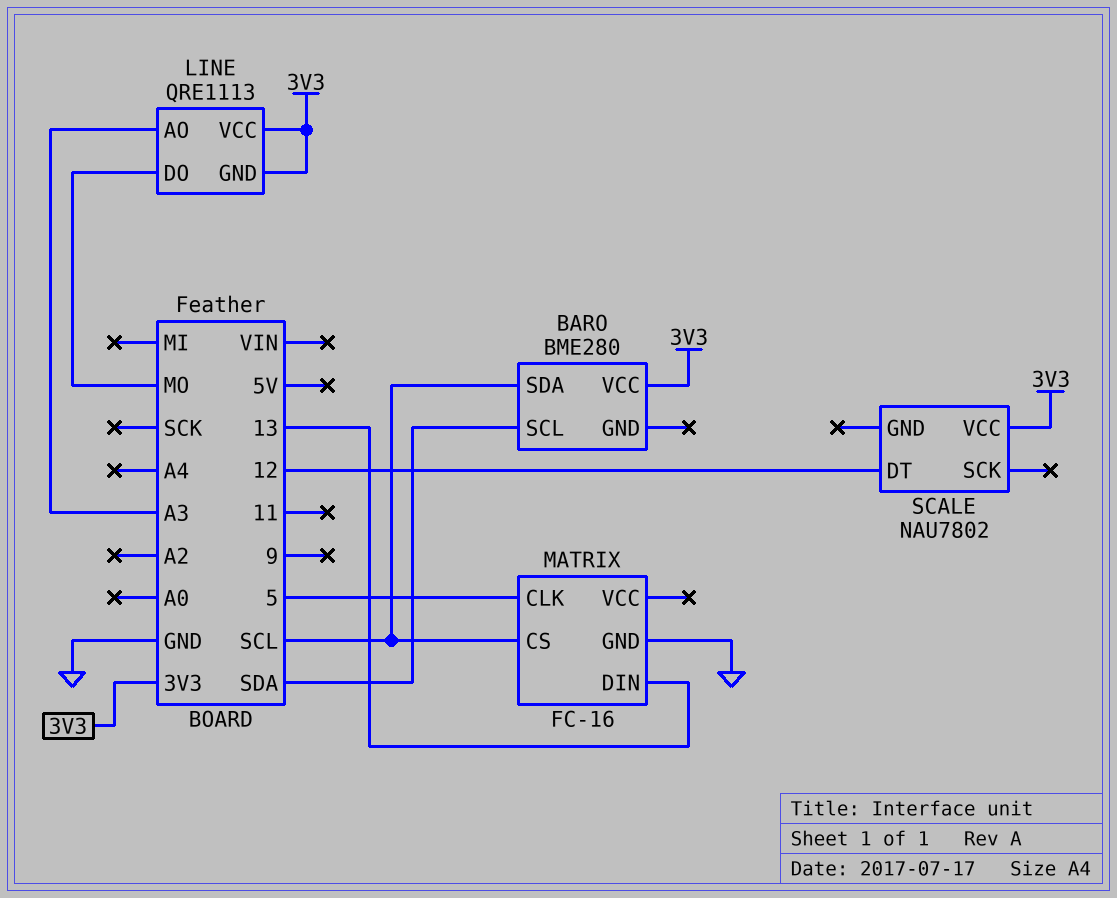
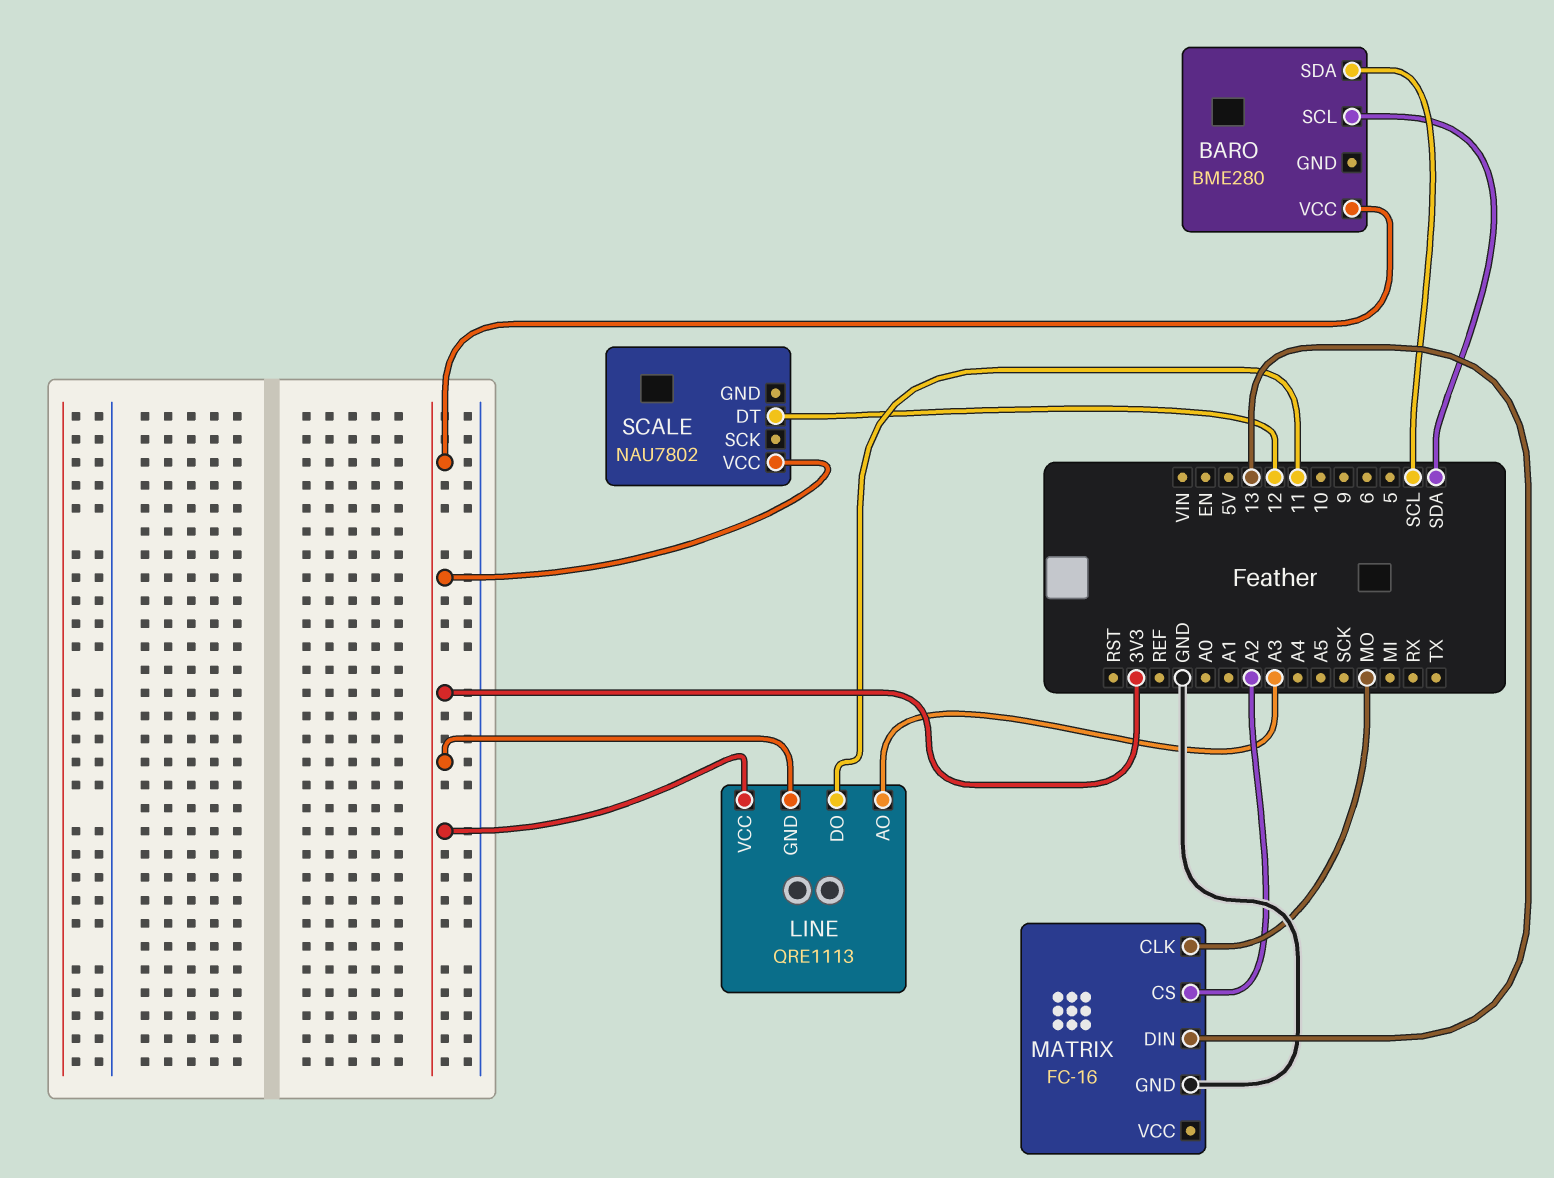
LINE pin DO: MO -> 11
MATRIX pin CLK: 5 -> MO
MATRIX pin CS: SCL -> A2

